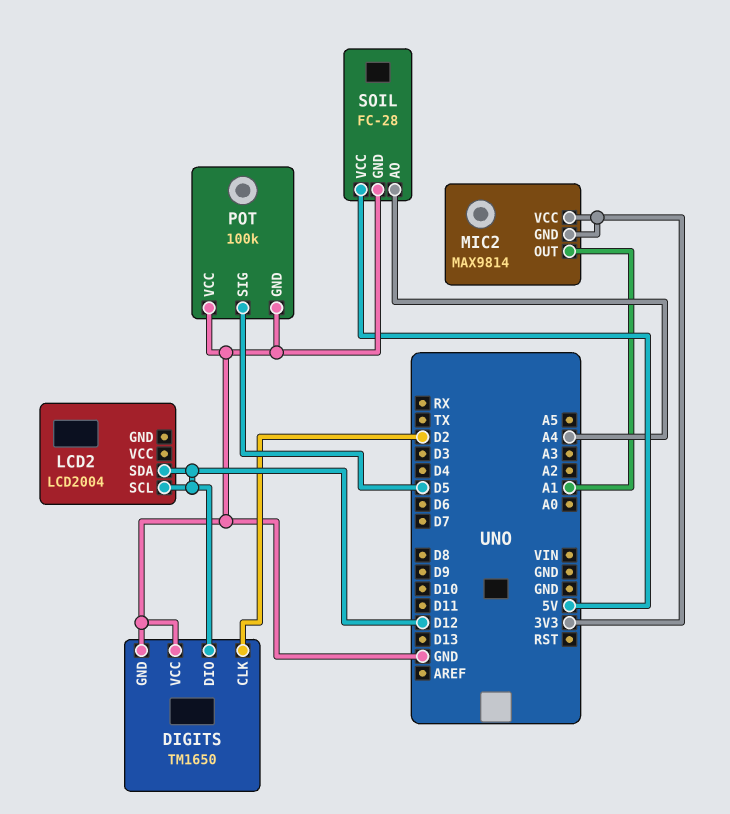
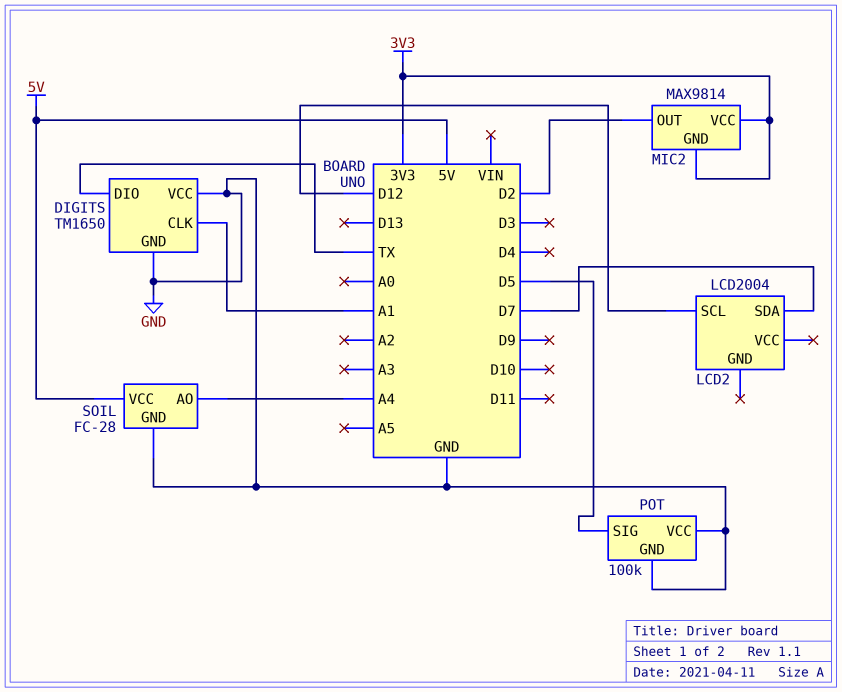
DIGITS pin CLK: D2 -> A1
DIGITS pin DIO: D12 -> TX
LCD2 pin SDA: D12 -> D7
MIC2 pin OUT: A1 -> D2

